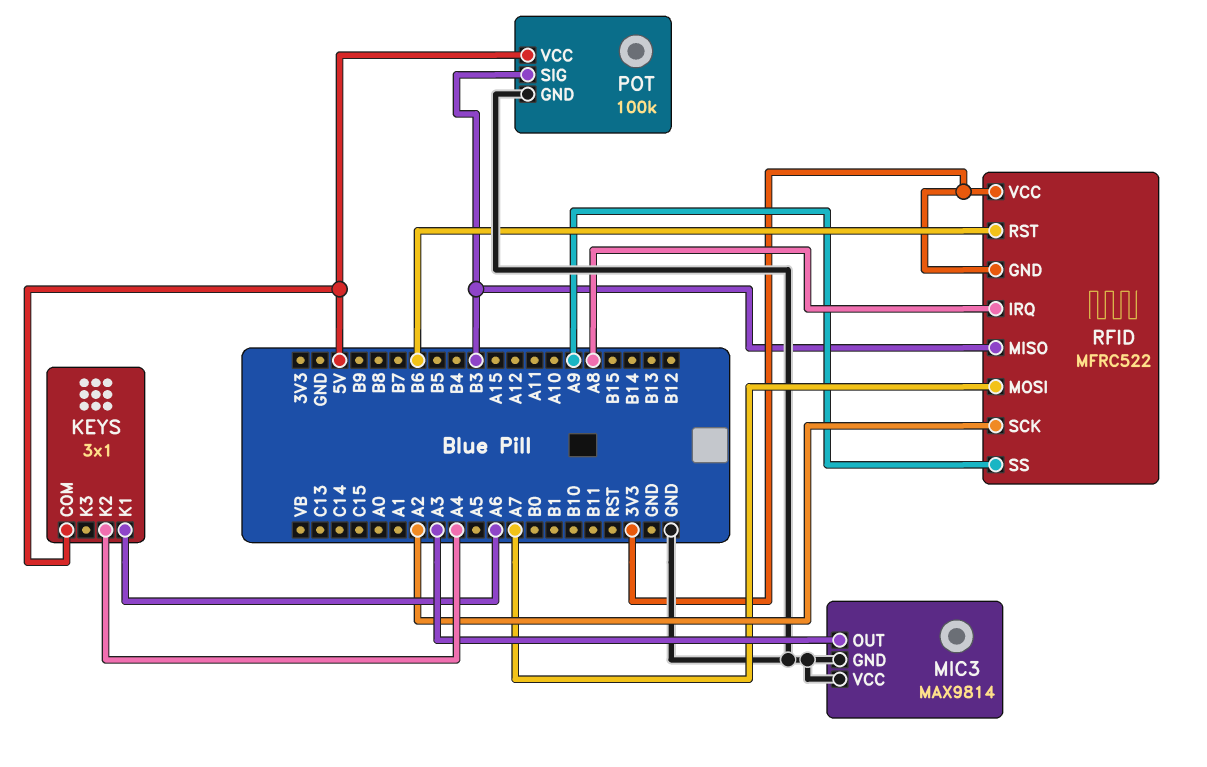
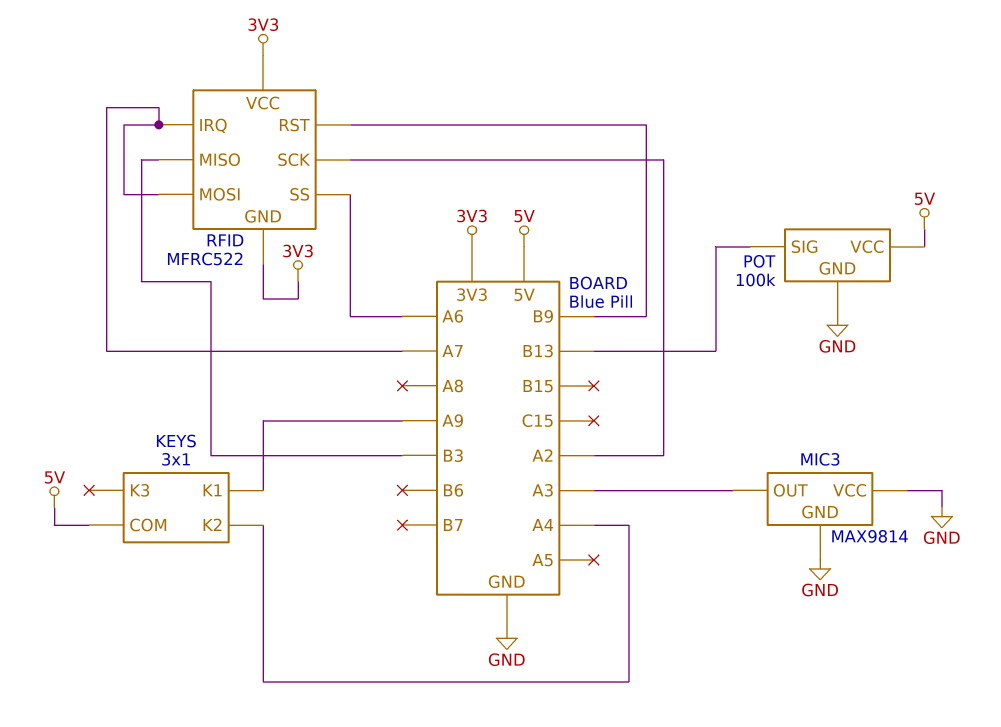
KEYS pin K1: A6 -> A9
POT pin SIG: B3 -> B13
RFID pin IRQ: A8 -> A7
RFID pin RST: B6 -> B9
RFID pin SS: A9 -> A6

